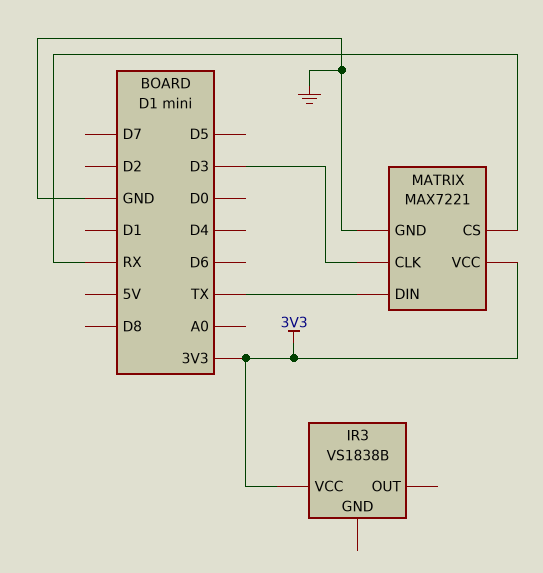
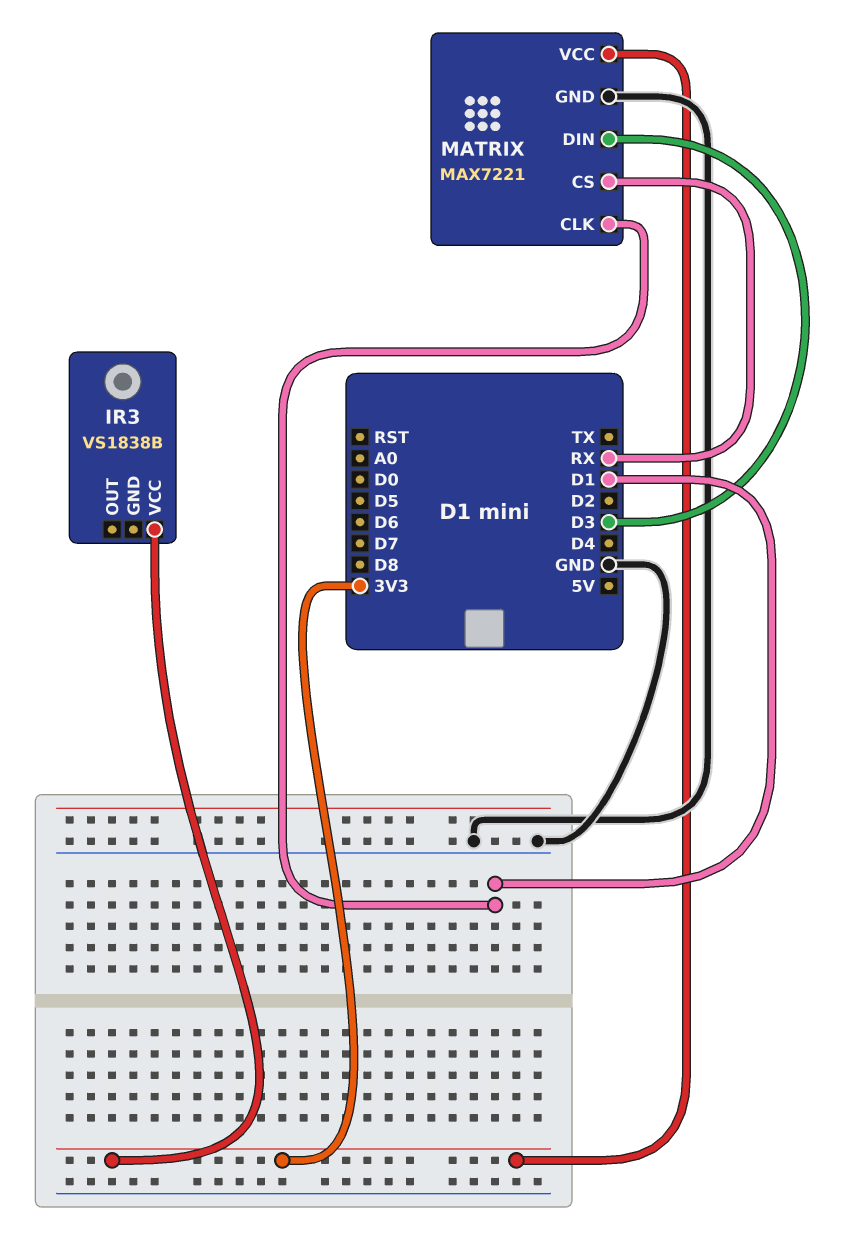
MATRIX pin CLK: D3 -> D1
MATRIX pin DIN: TX -> D3

